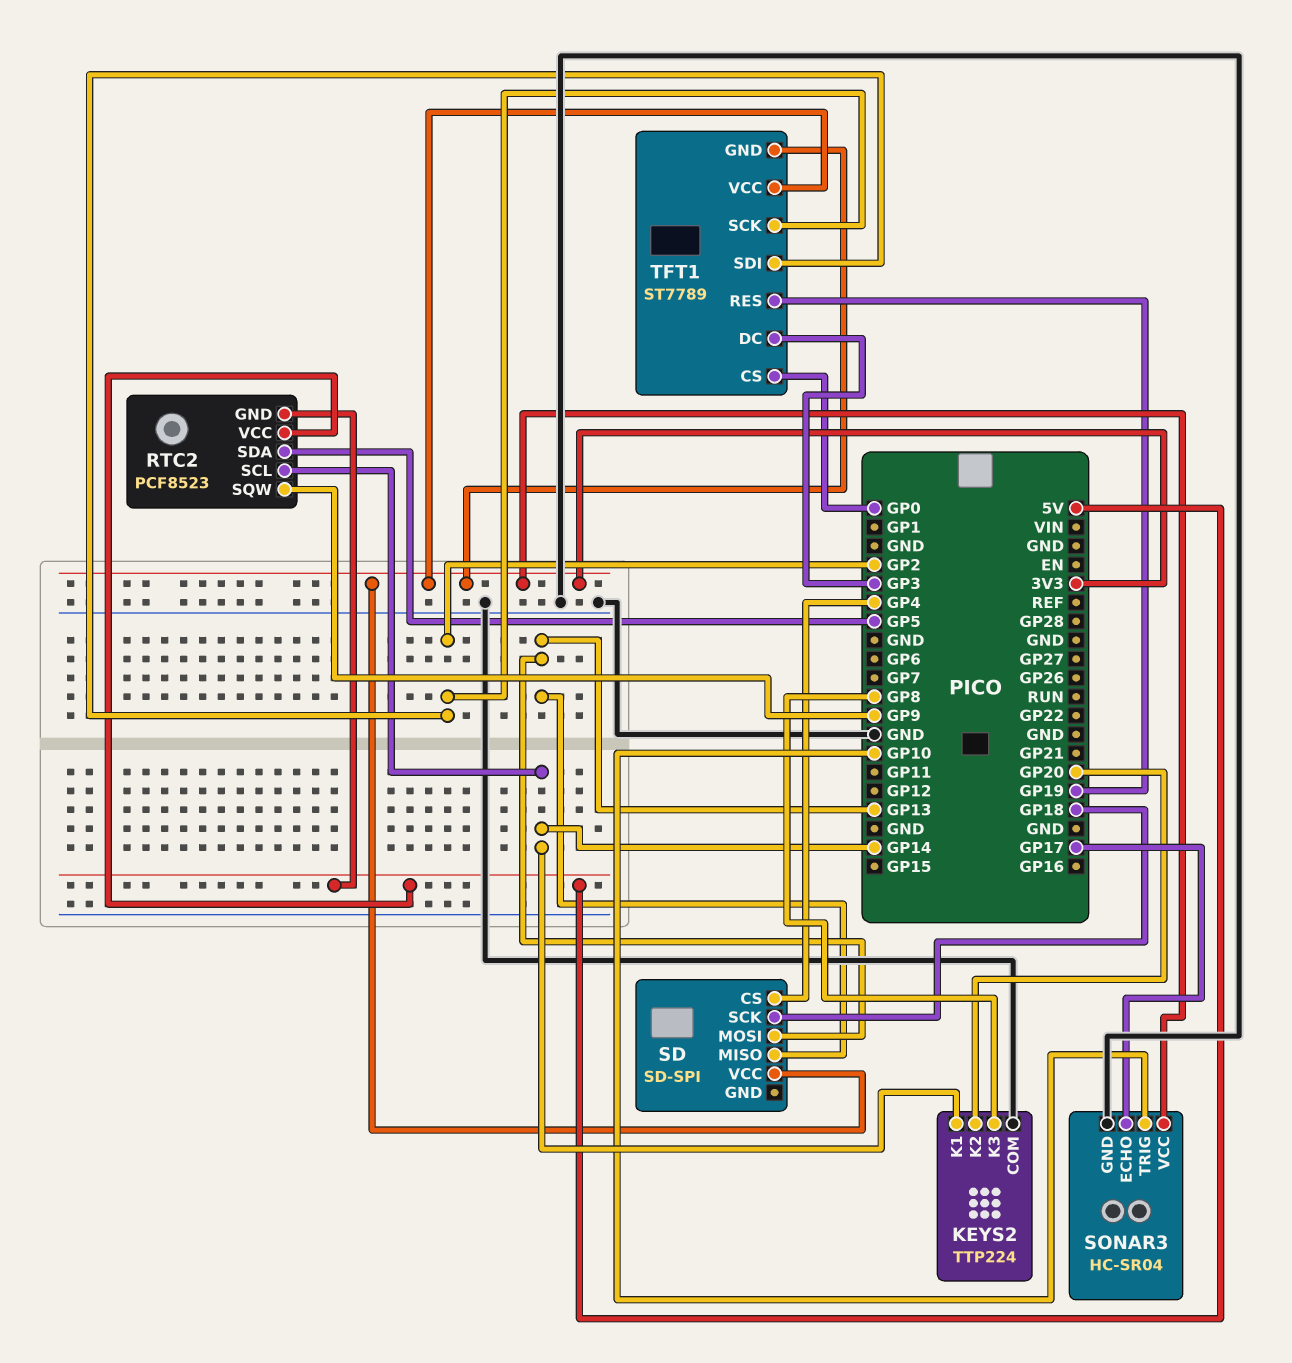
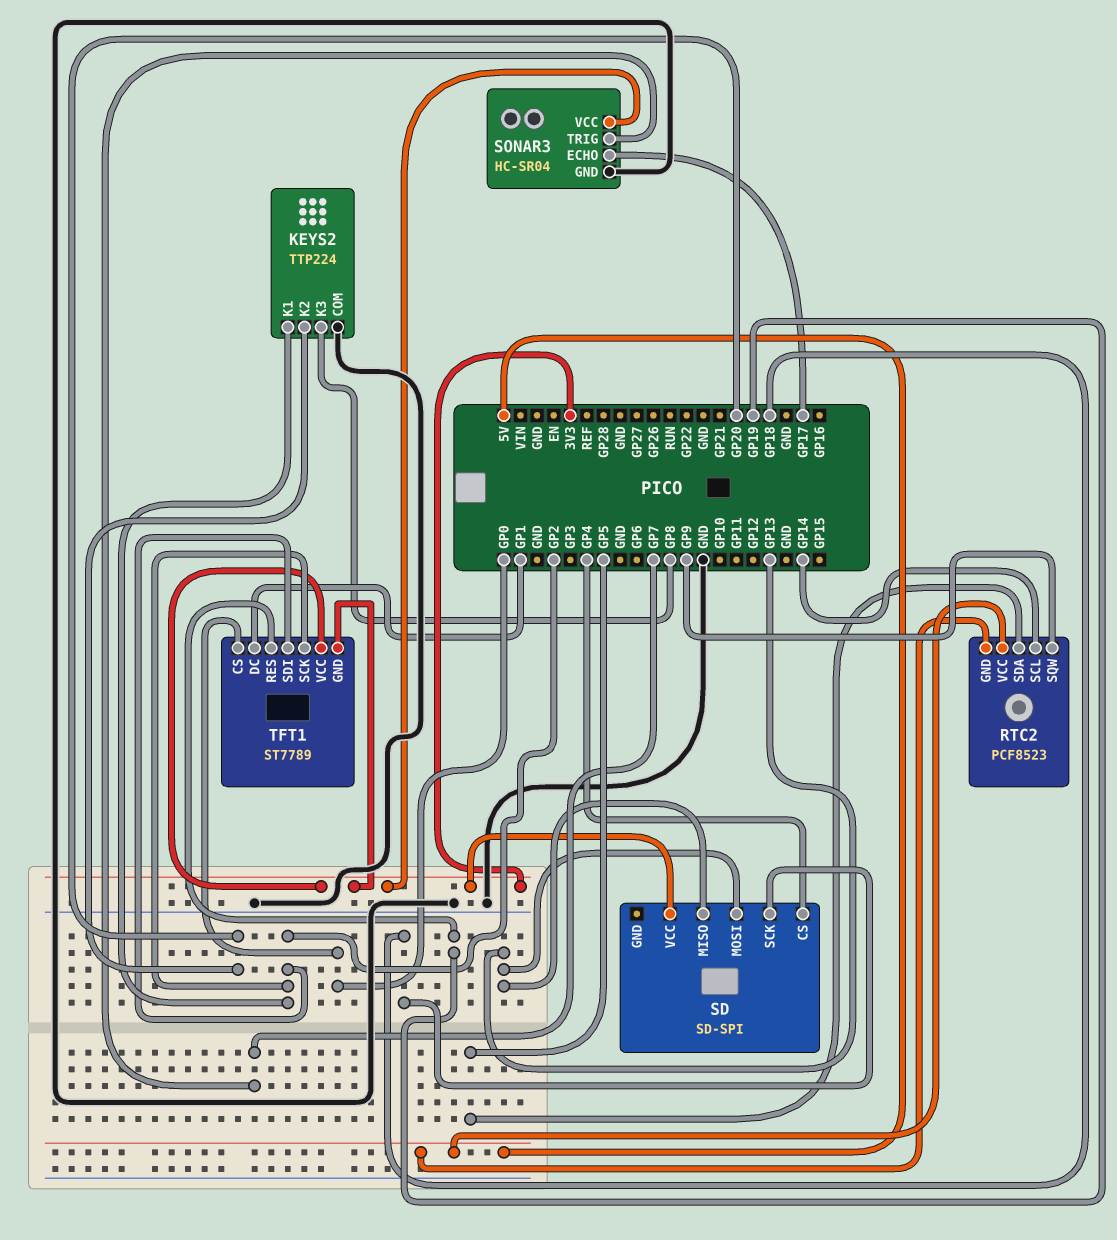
KEYS2 pin K1: GP14 -> GP2
SONAR3 pin TRIG: GP10 -> GP7
TFT1 pin DC: GP3 -> GP1

